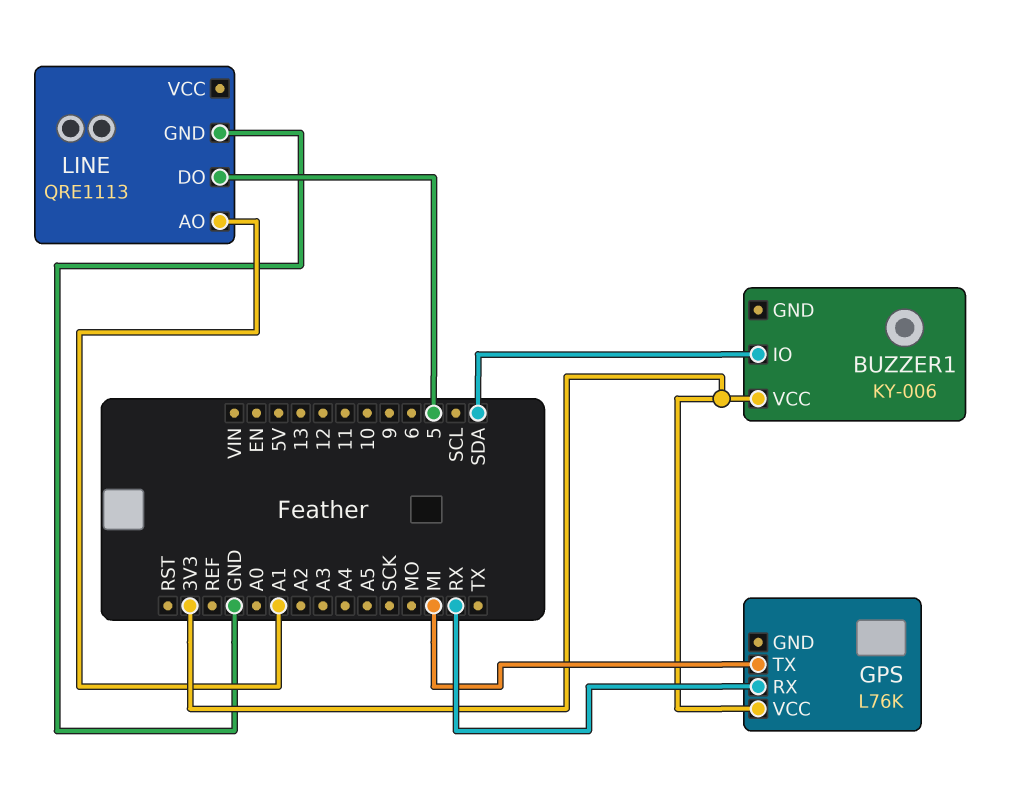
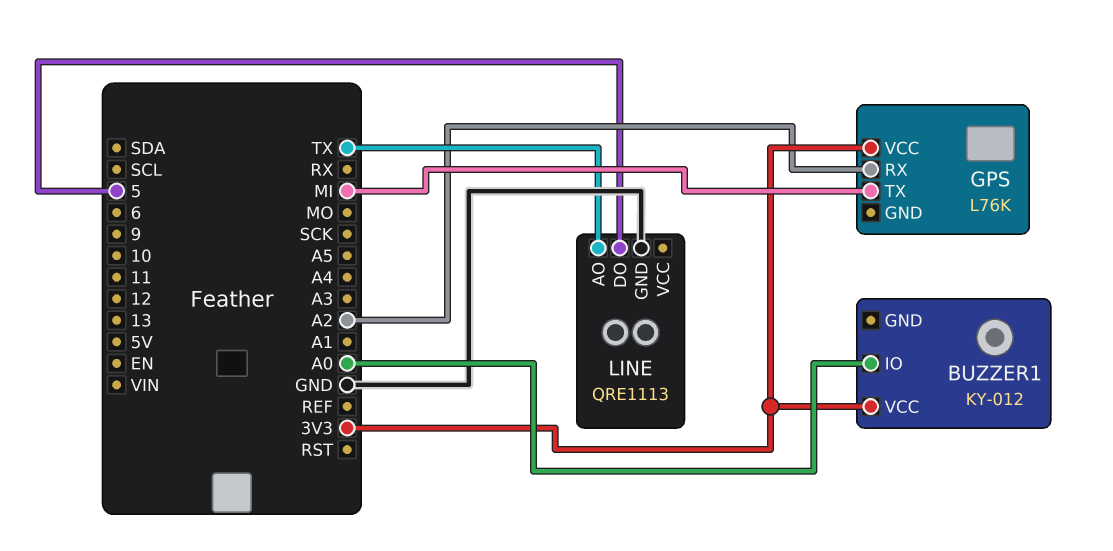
BUZZER1: KY-006 -> KY-012
BUZZER1 pin IO: SDA -> A0
GPS pin RX: RX -> A2
LINE pin AO: A1 -> TX

